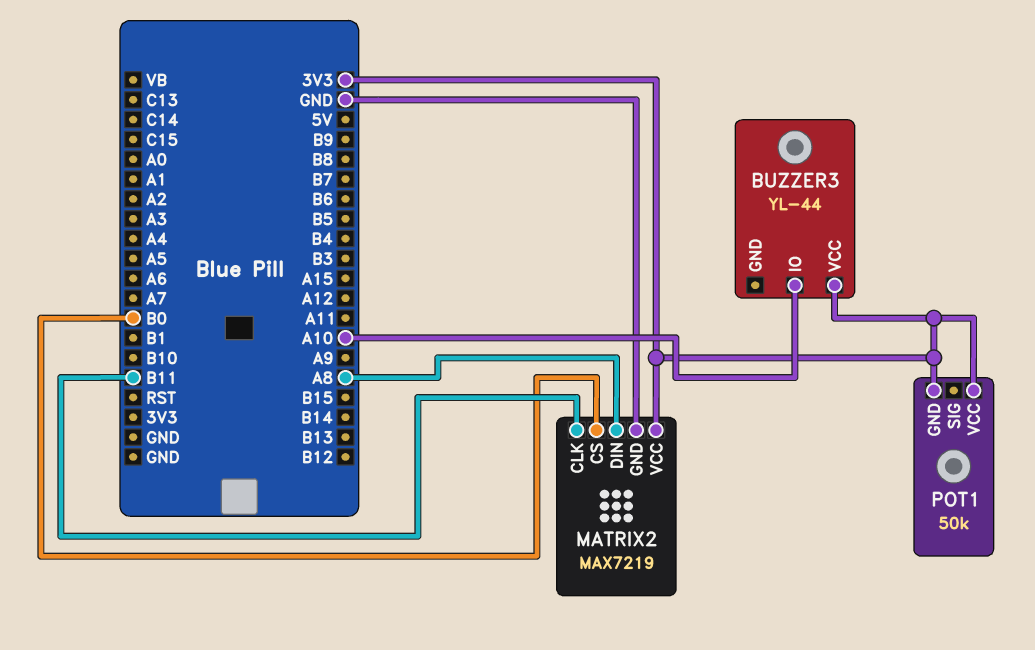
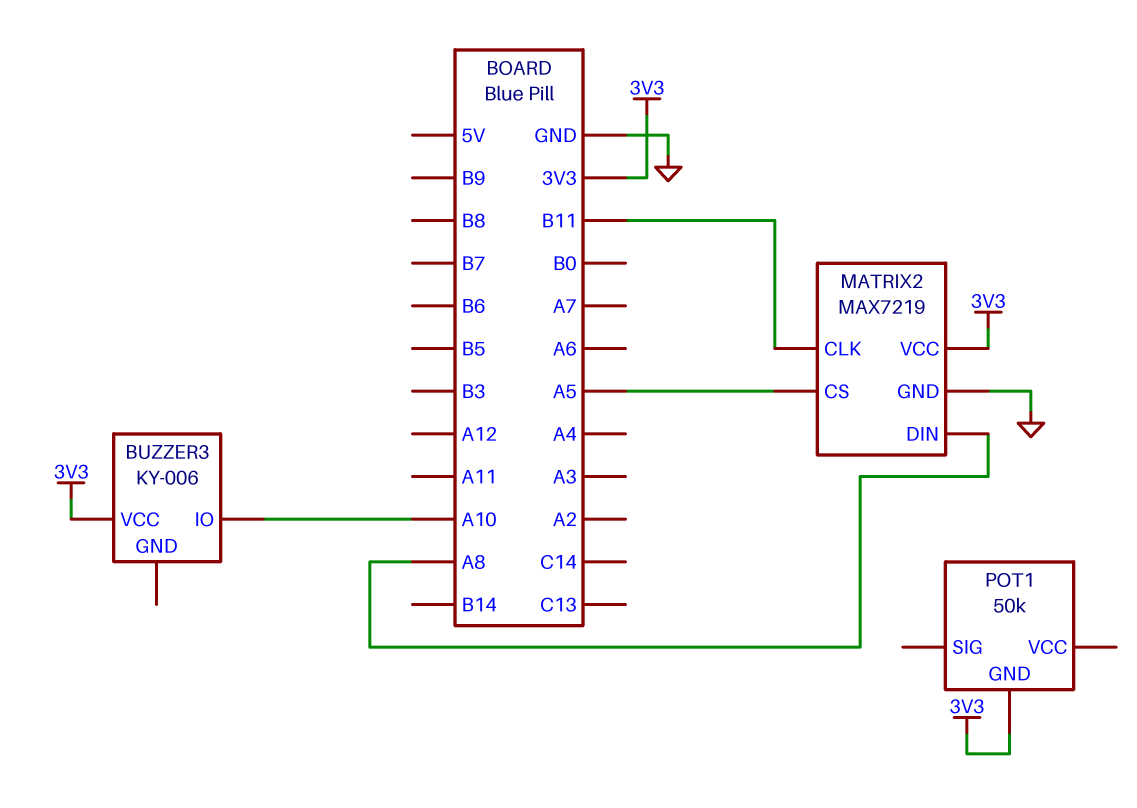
BUZZER3: YL-44 -> KY-006
MATRIX2 pin CS: B0 -> A5
POT1 pin VCC: 3V3 -> none

